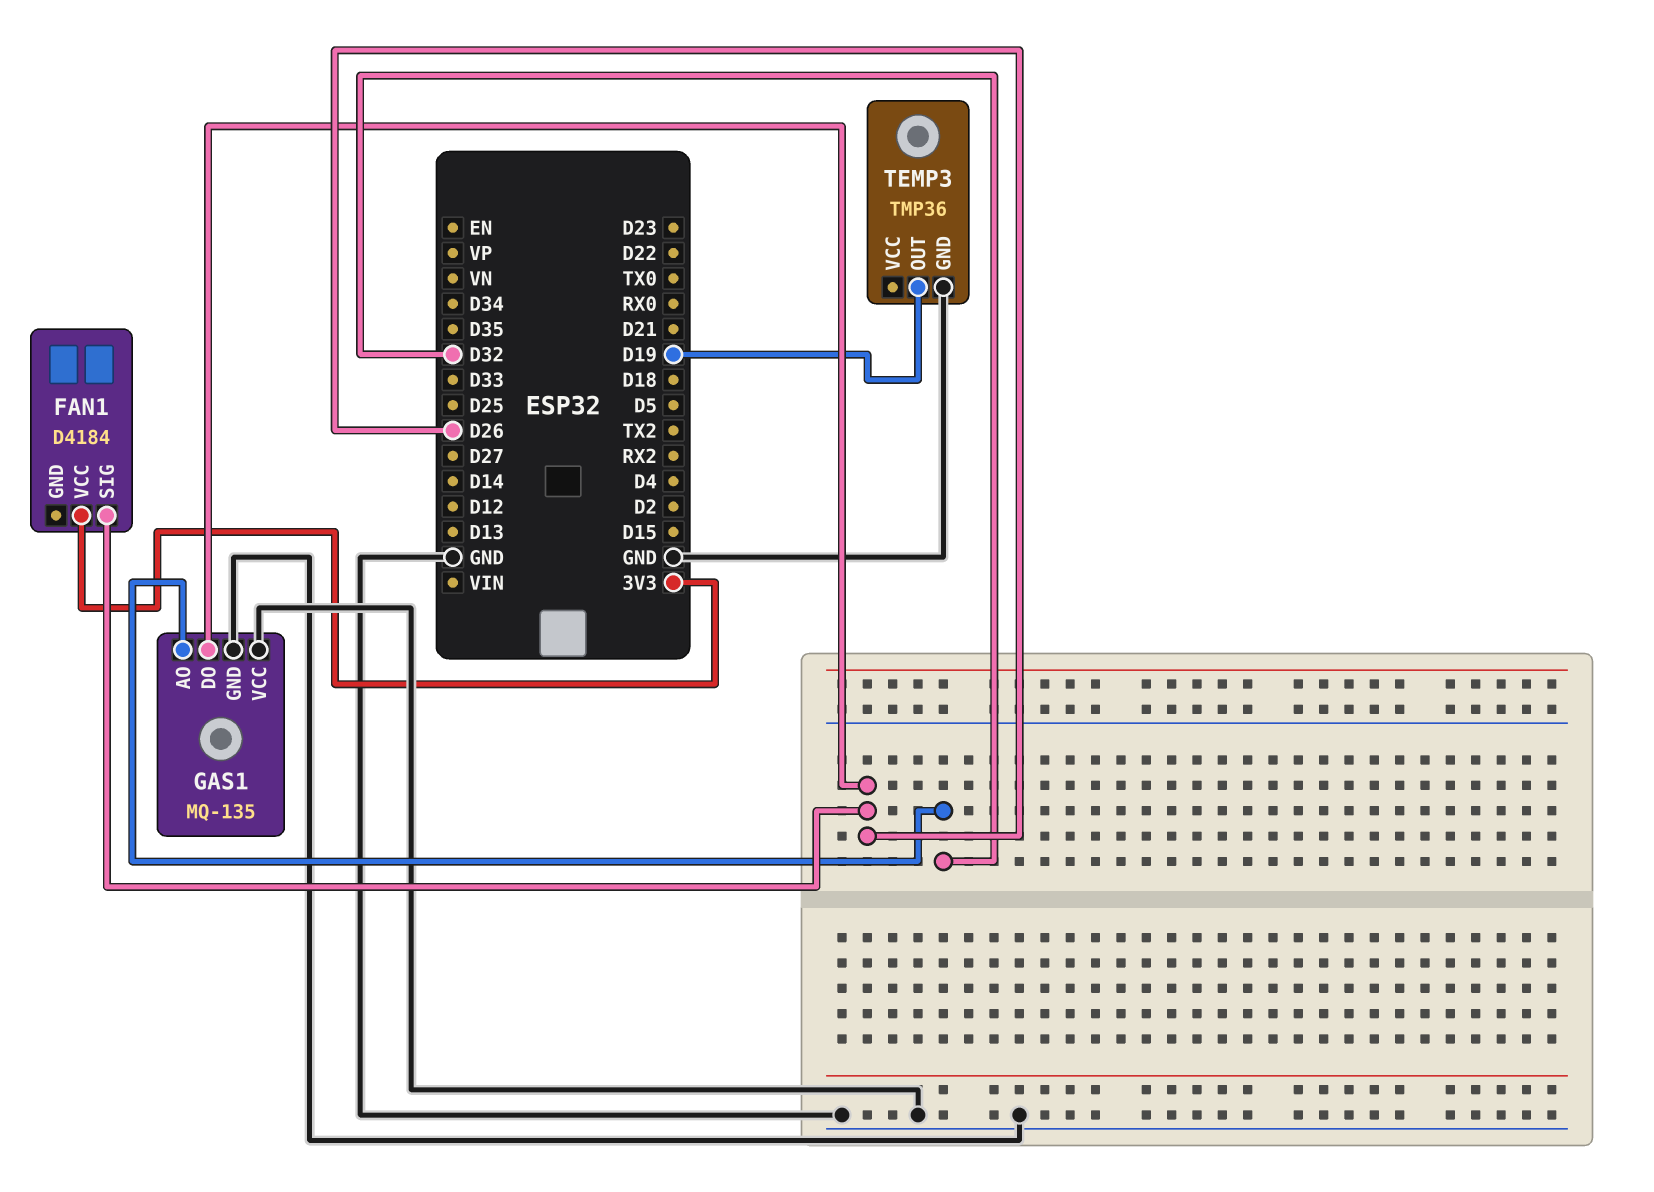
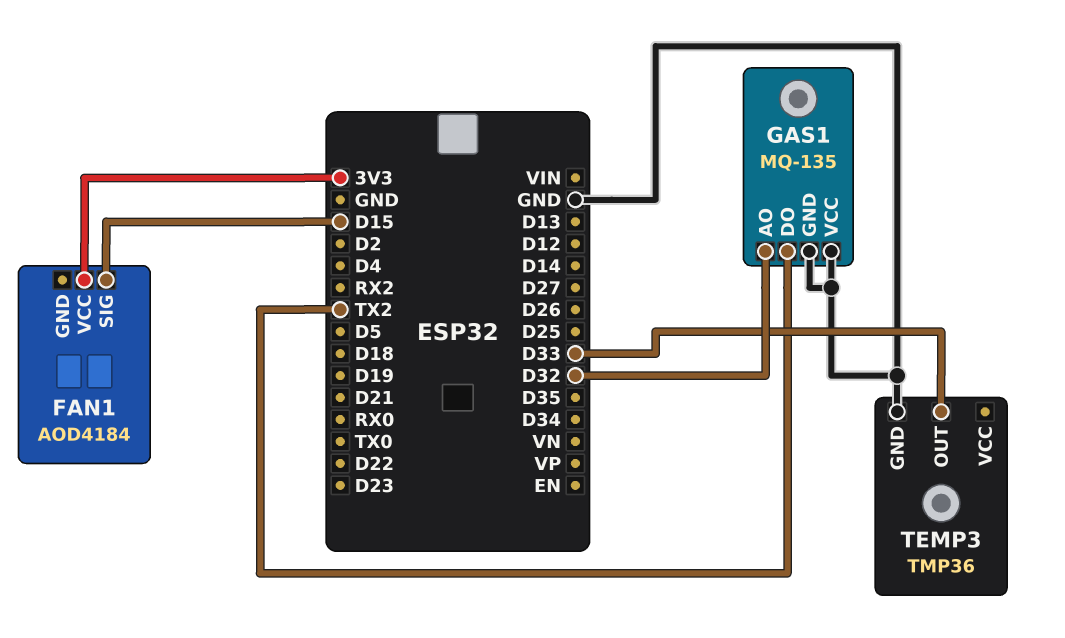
FAN1: D4184 -> AOD4184
FAN1 pin SIG: D26 -> D15
GAS1 pin DO: D26 -> TX2
TEMP3 pin OUT: D19 -> D33

